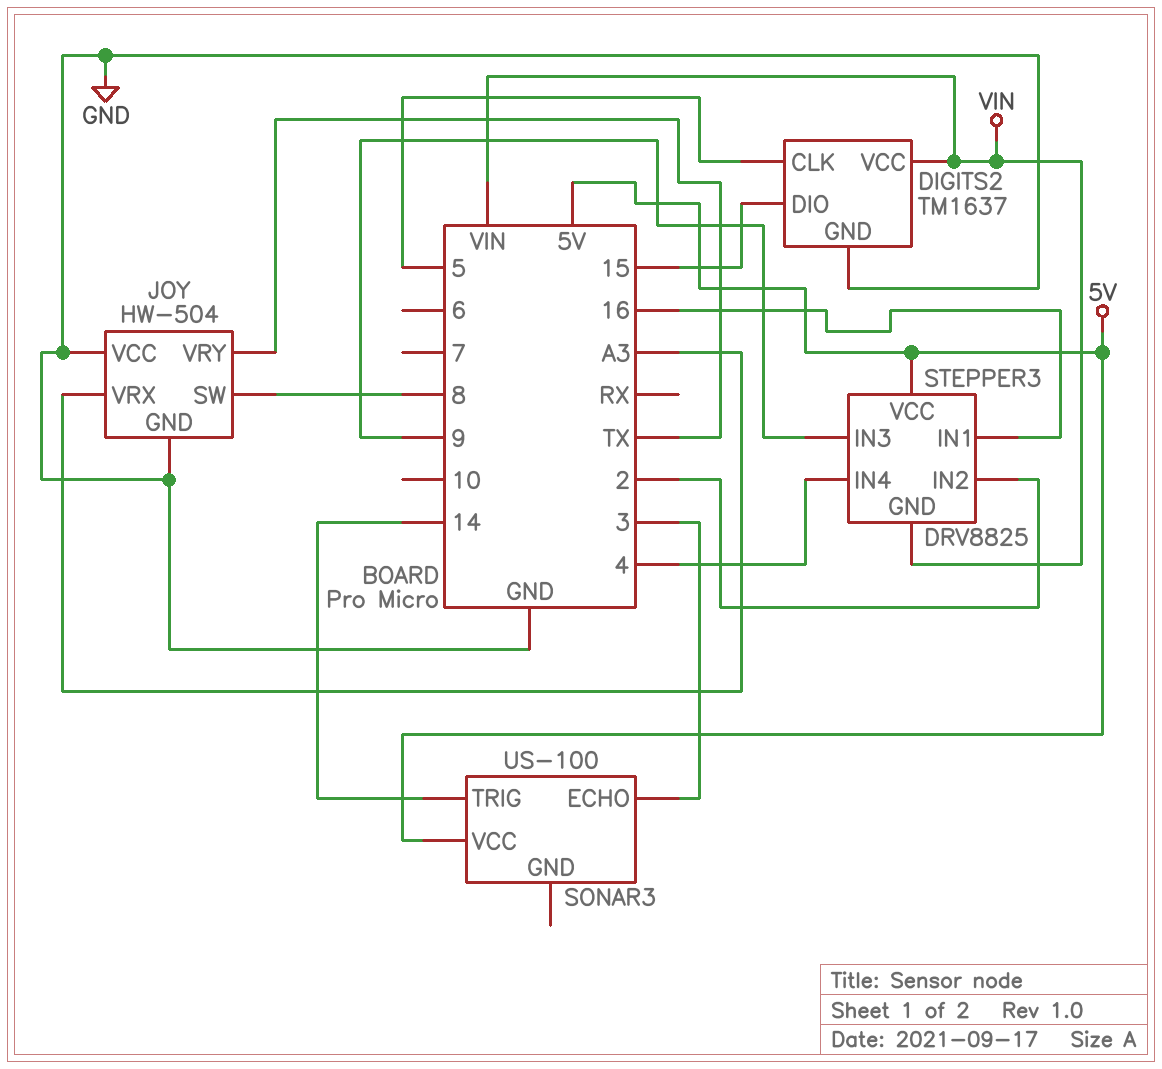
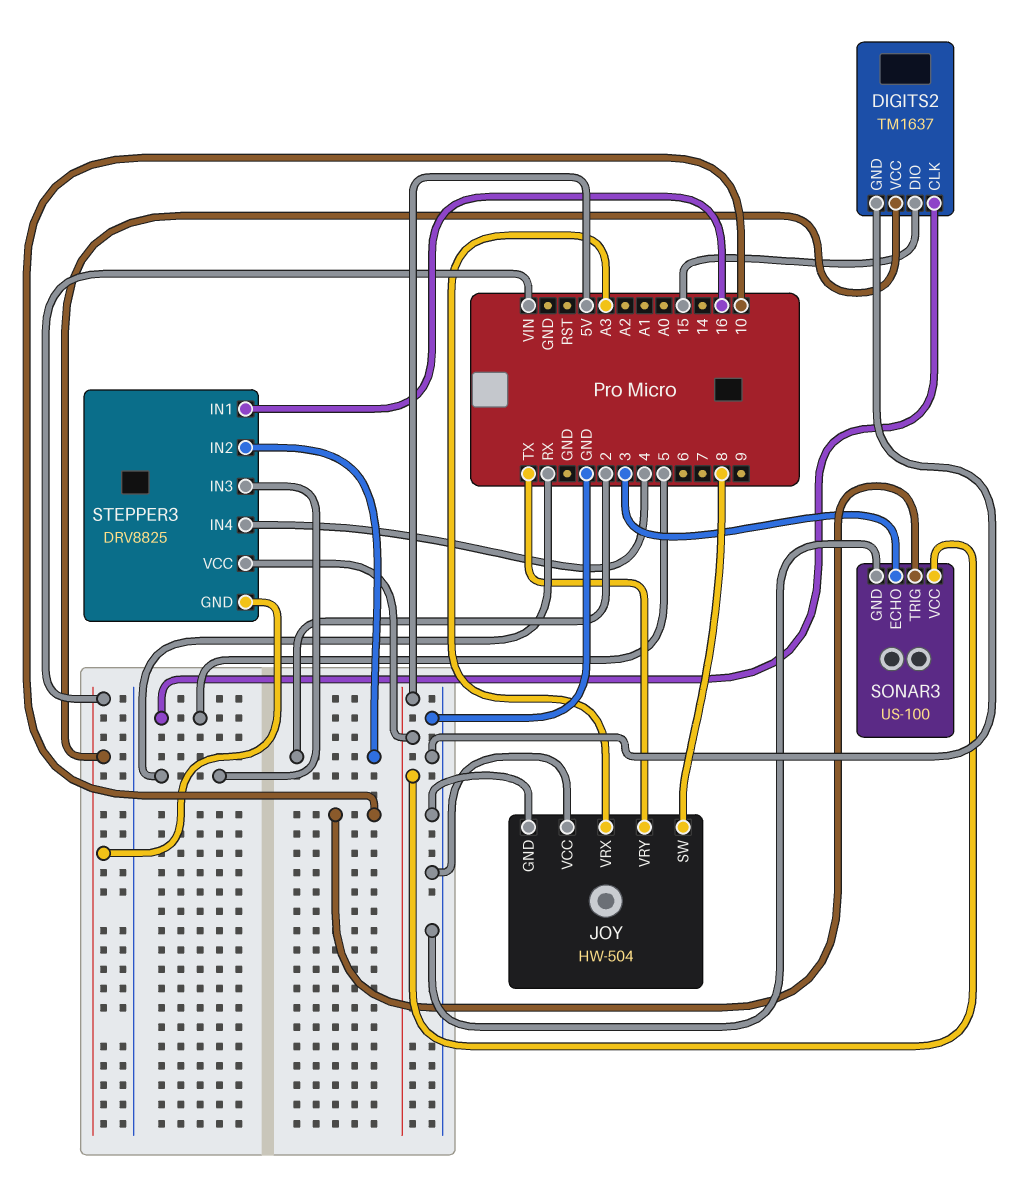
SONAR3 pin GND: none -> GND
SONAR3 pin TRIG: 14 -> 10
STEPPER3 pin IN3: 9 -> RX

